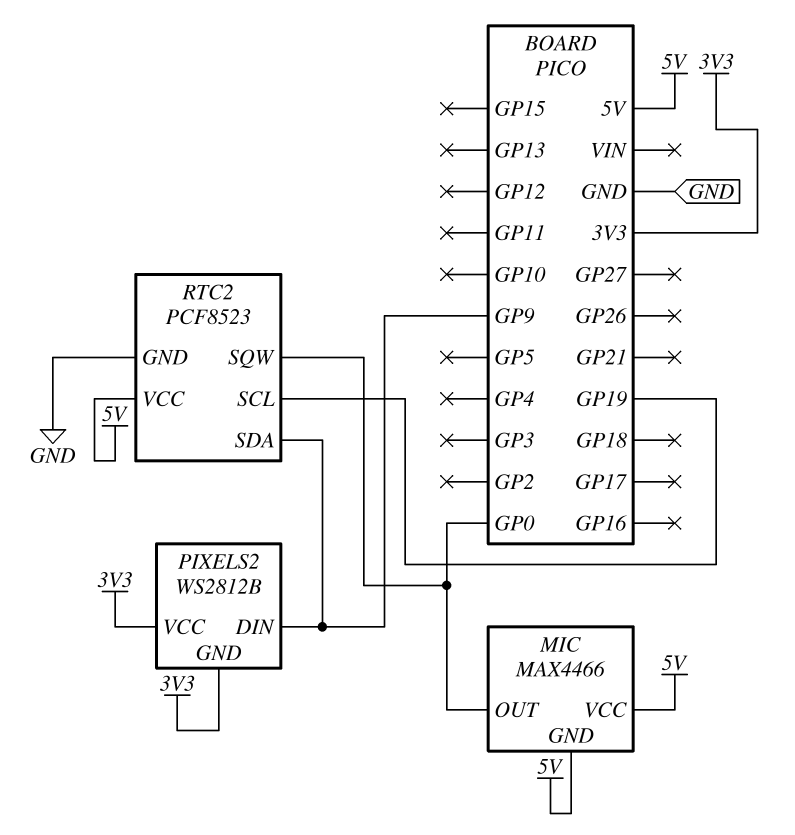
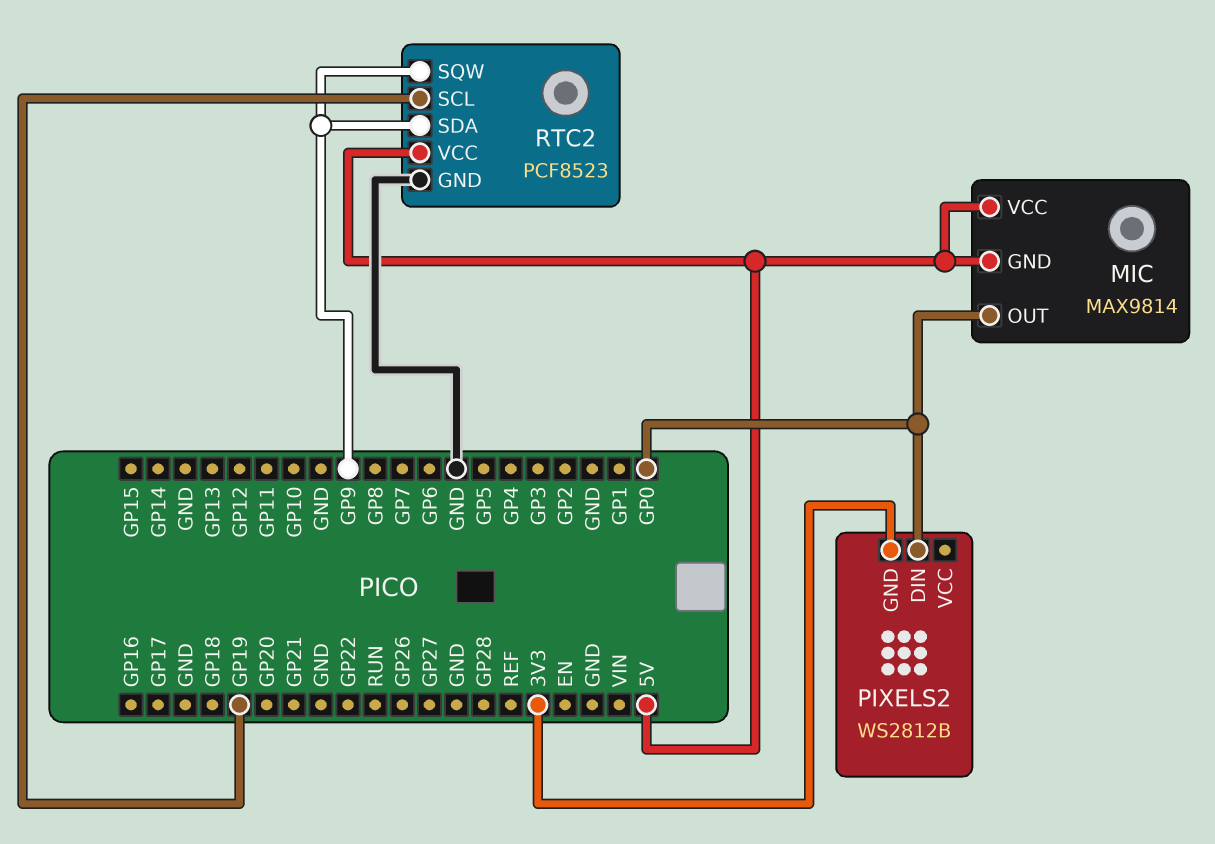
MIC: MAX4466 -> MAX9814
PIXELS2 pin DIN: GP9 -> GP0
PIXELS2 pin VCC: 3V3 -> none
RTC2 pin SQW: GP0 -> GP9

